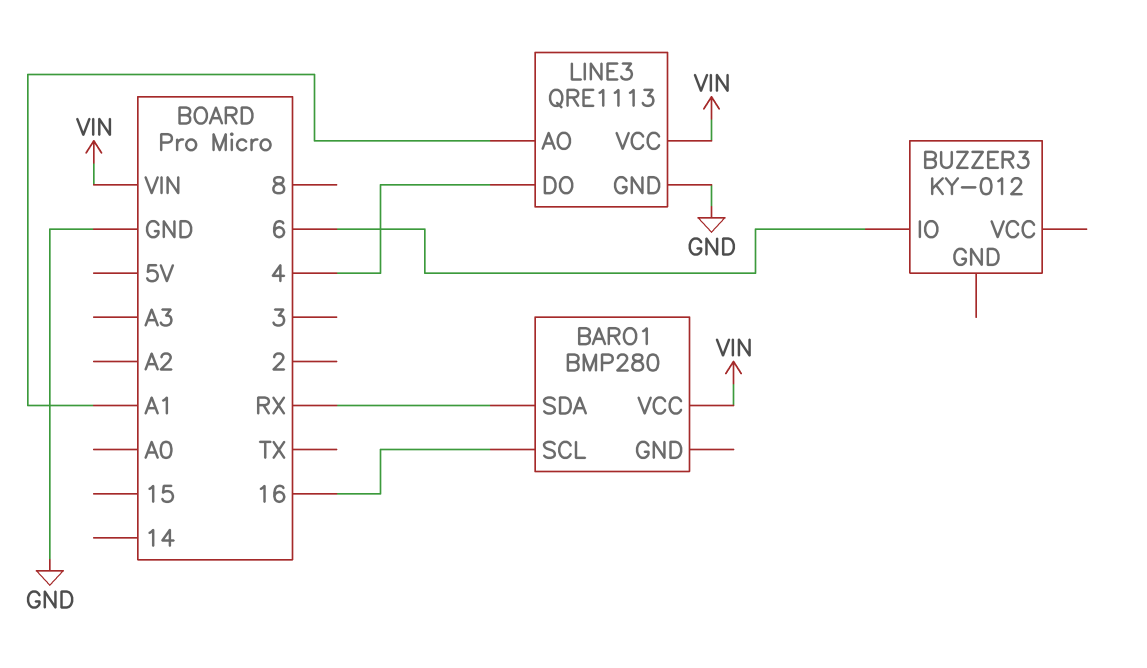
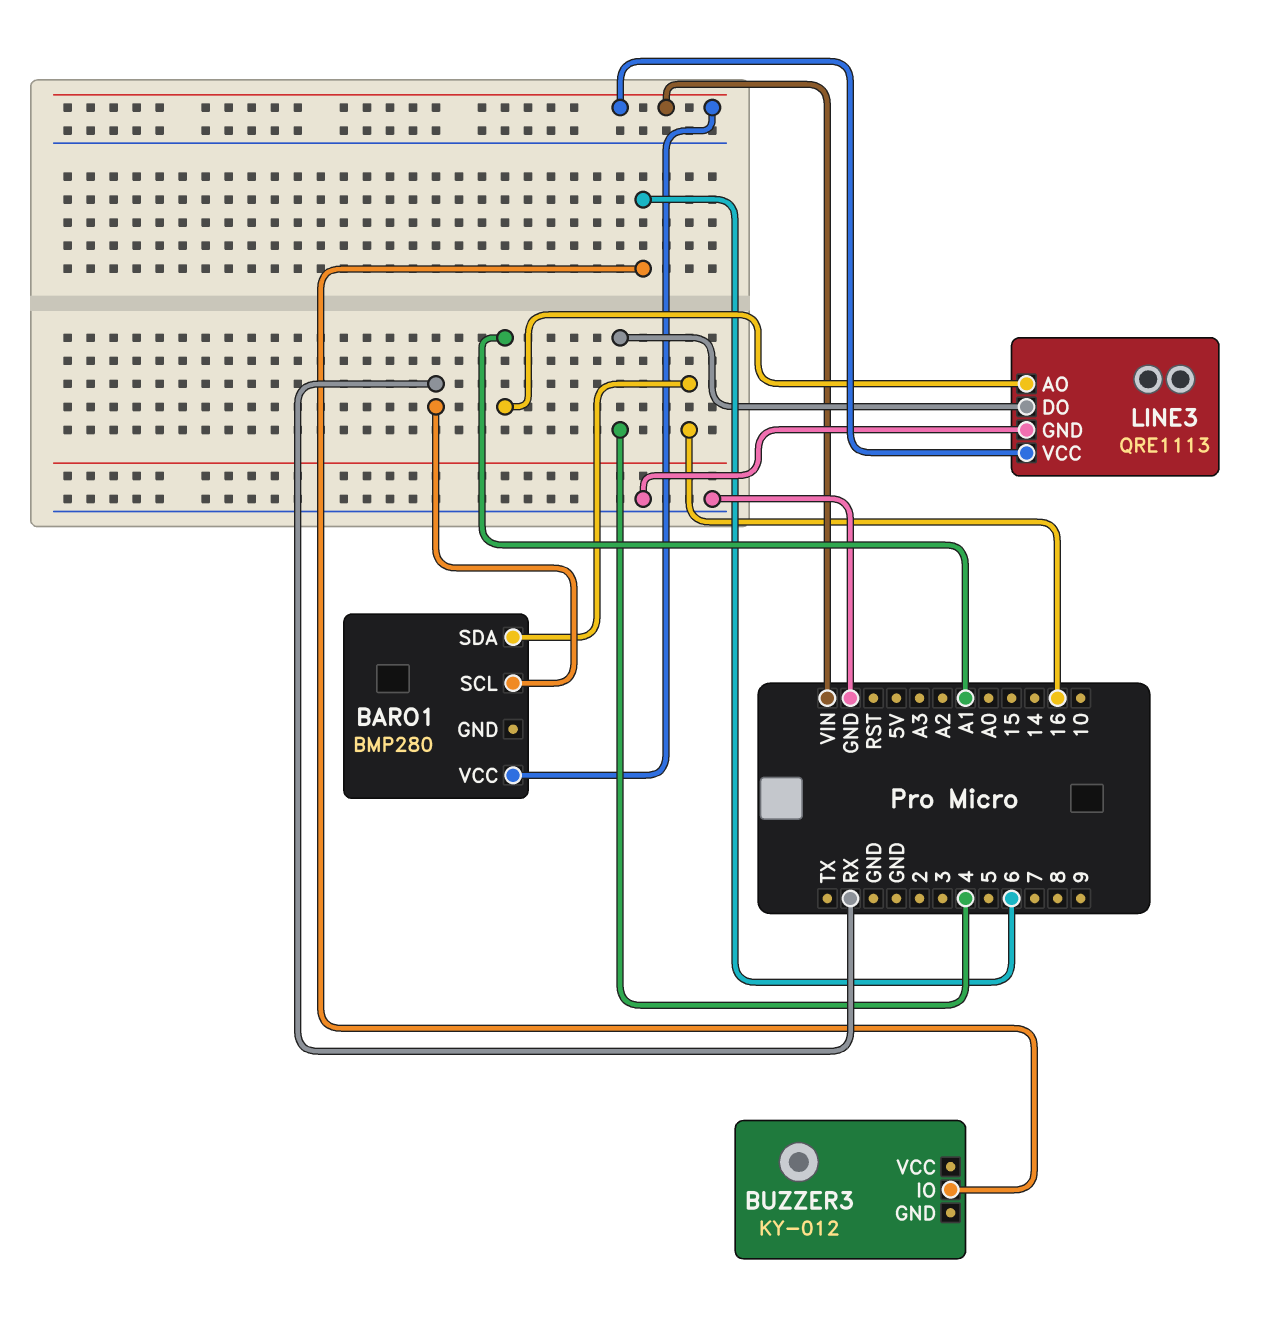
BARO1 pin SCL: 16 -> RX
BARO1 pin SDA: RX -> 16

